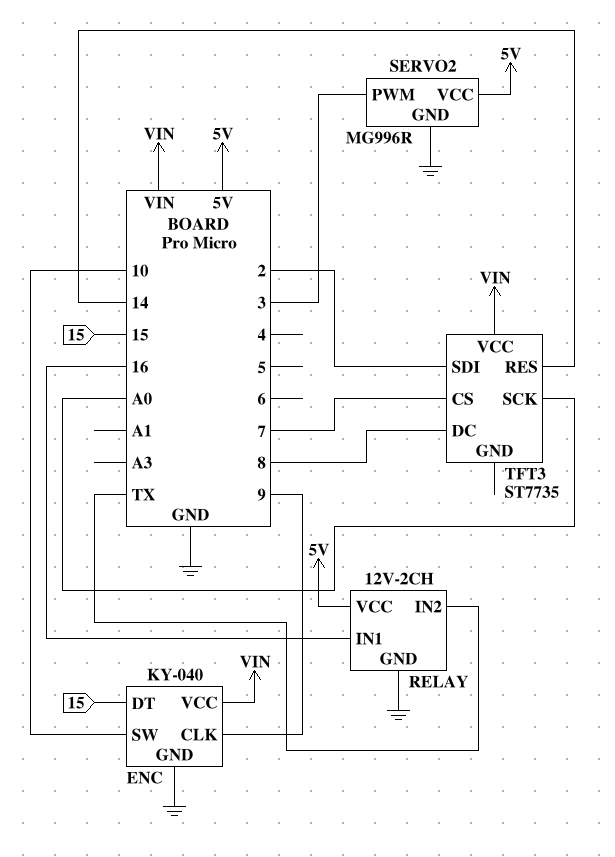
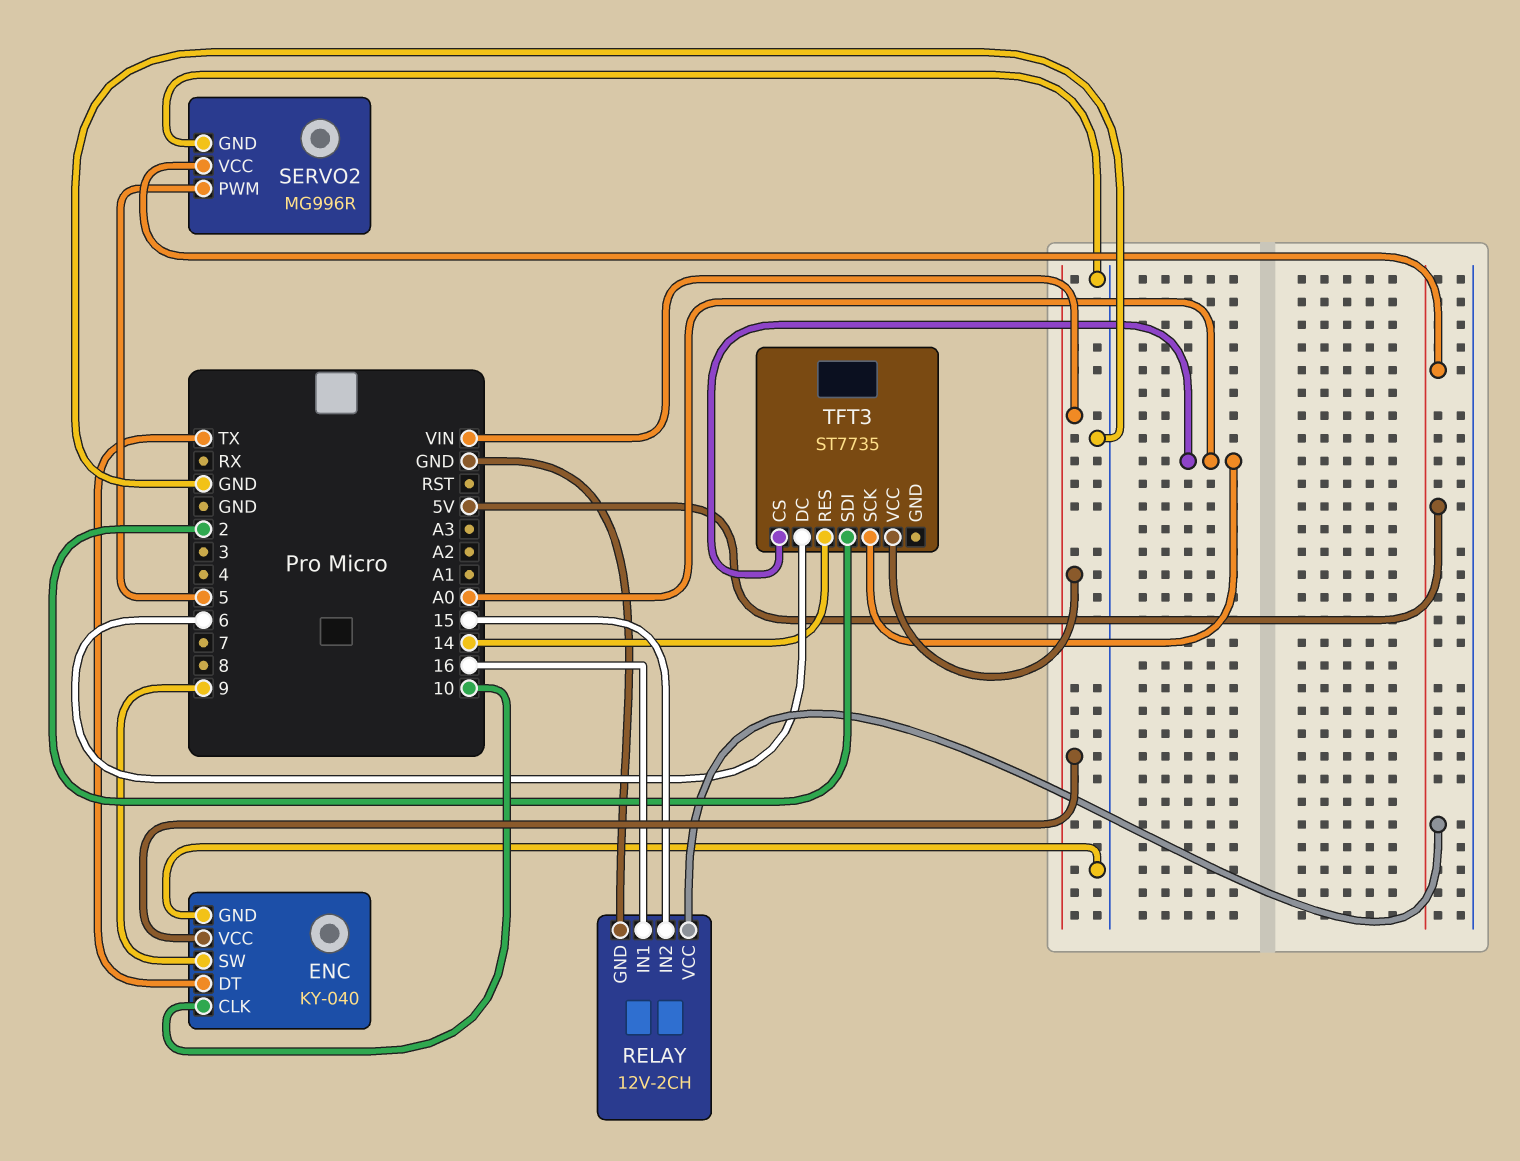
ENC pin CLK: 9 -> 10
ENC pin DT: 15 -> TX
ENC pin SW: 10 -> 9
RELAY pin IN2: TX -> 15
SERVO2 pin PWM: 3 -> 5
TFT3 pin CS: 7 -> A0
TFT3 pin DC: 8 -> 6

